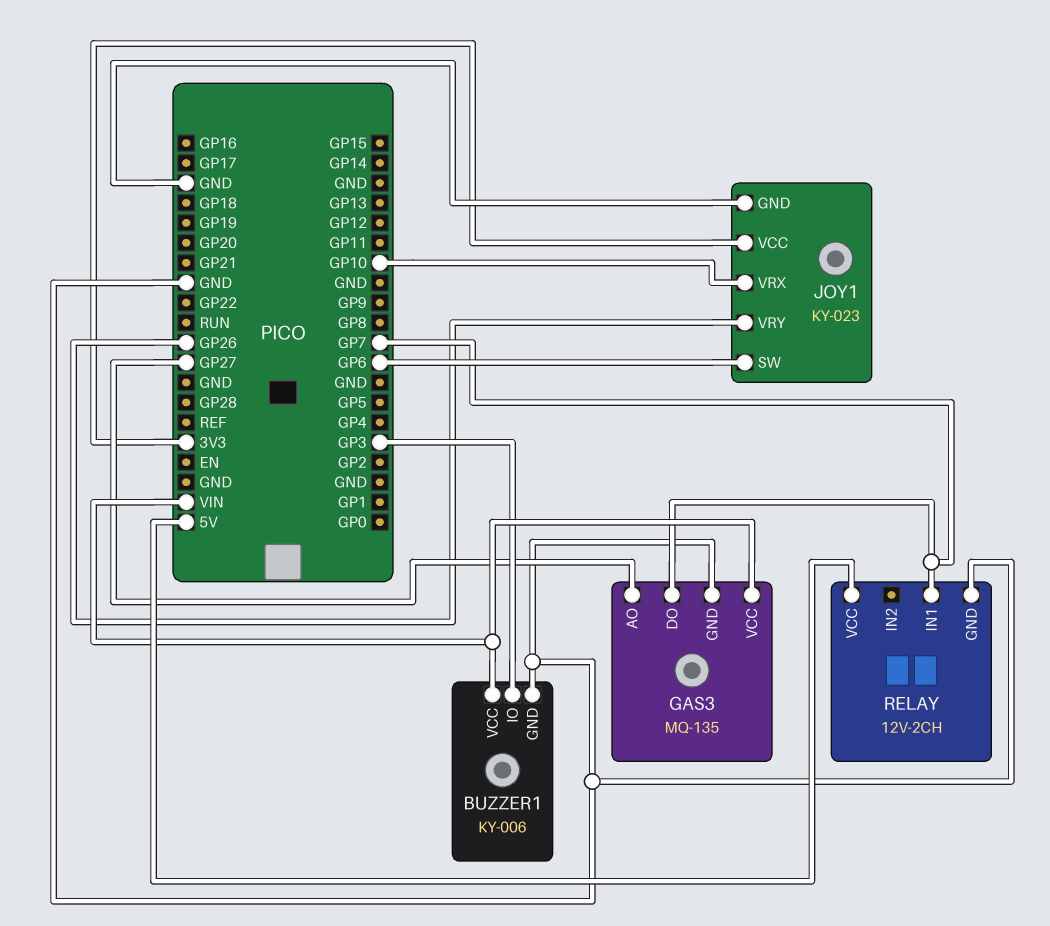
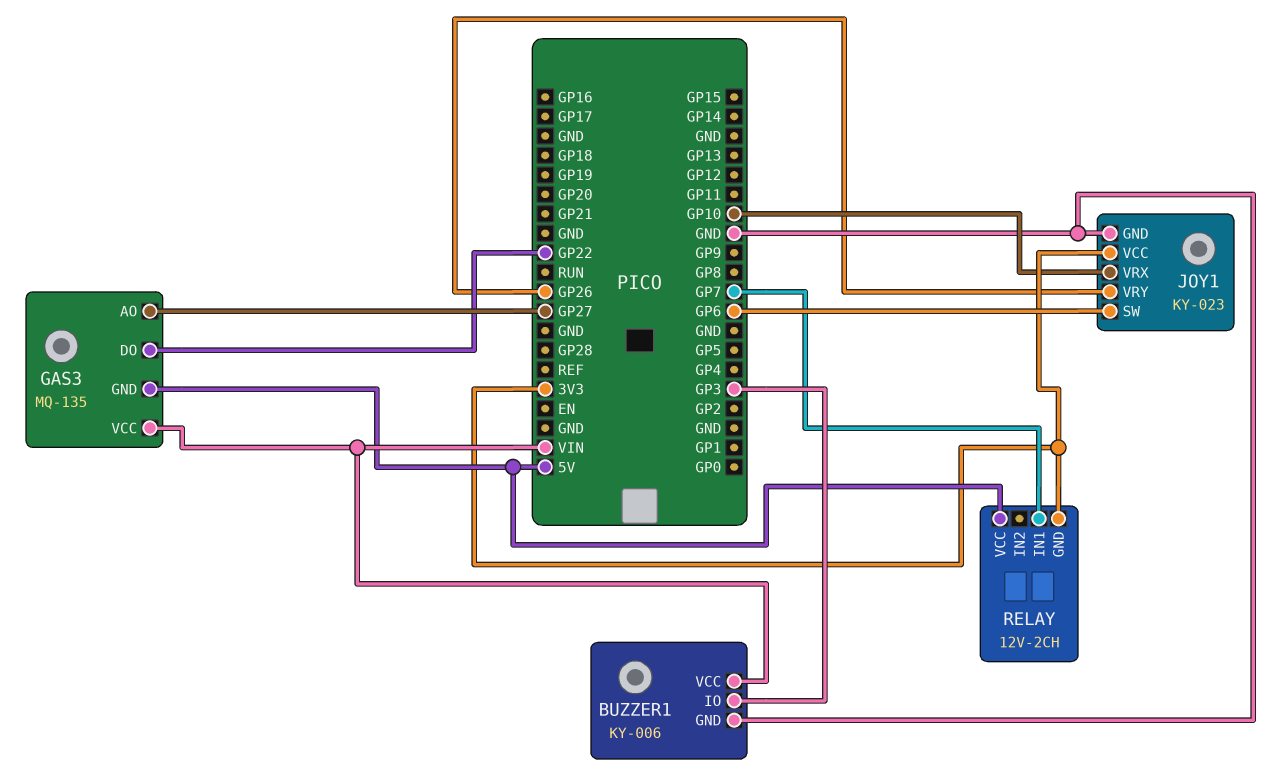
GAS3 pin DO: GP7 -> GP22
GAS3 pin GND: GND -> 5V
RELAY pin GND: GND -> 3V3

